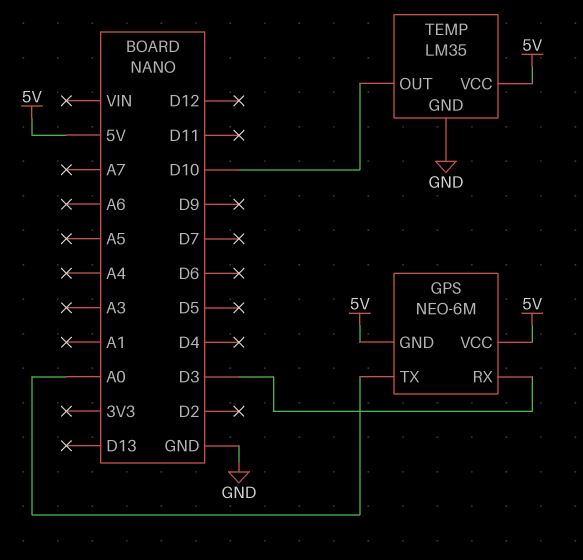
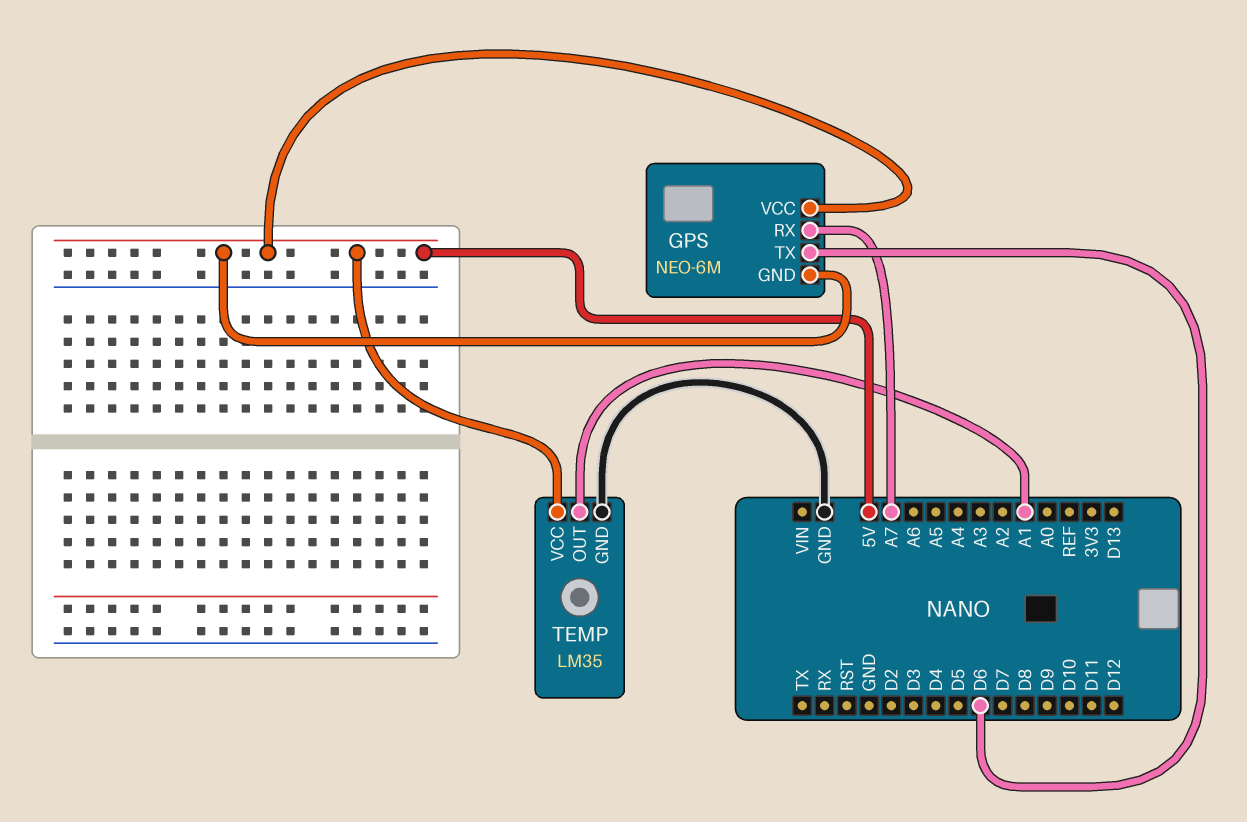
GPS pin RX: D3 -> A7
GPS pin TX: A0 -> D6
TEMP pin OUT: D10 -> A1

